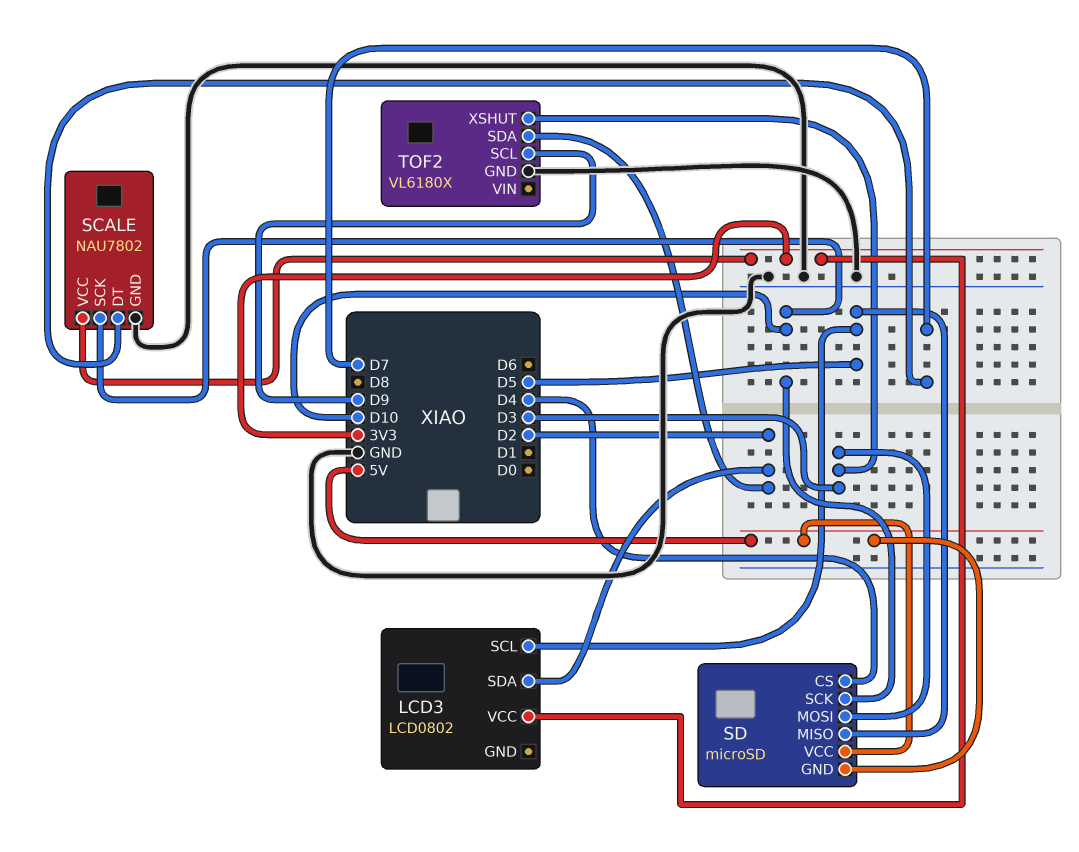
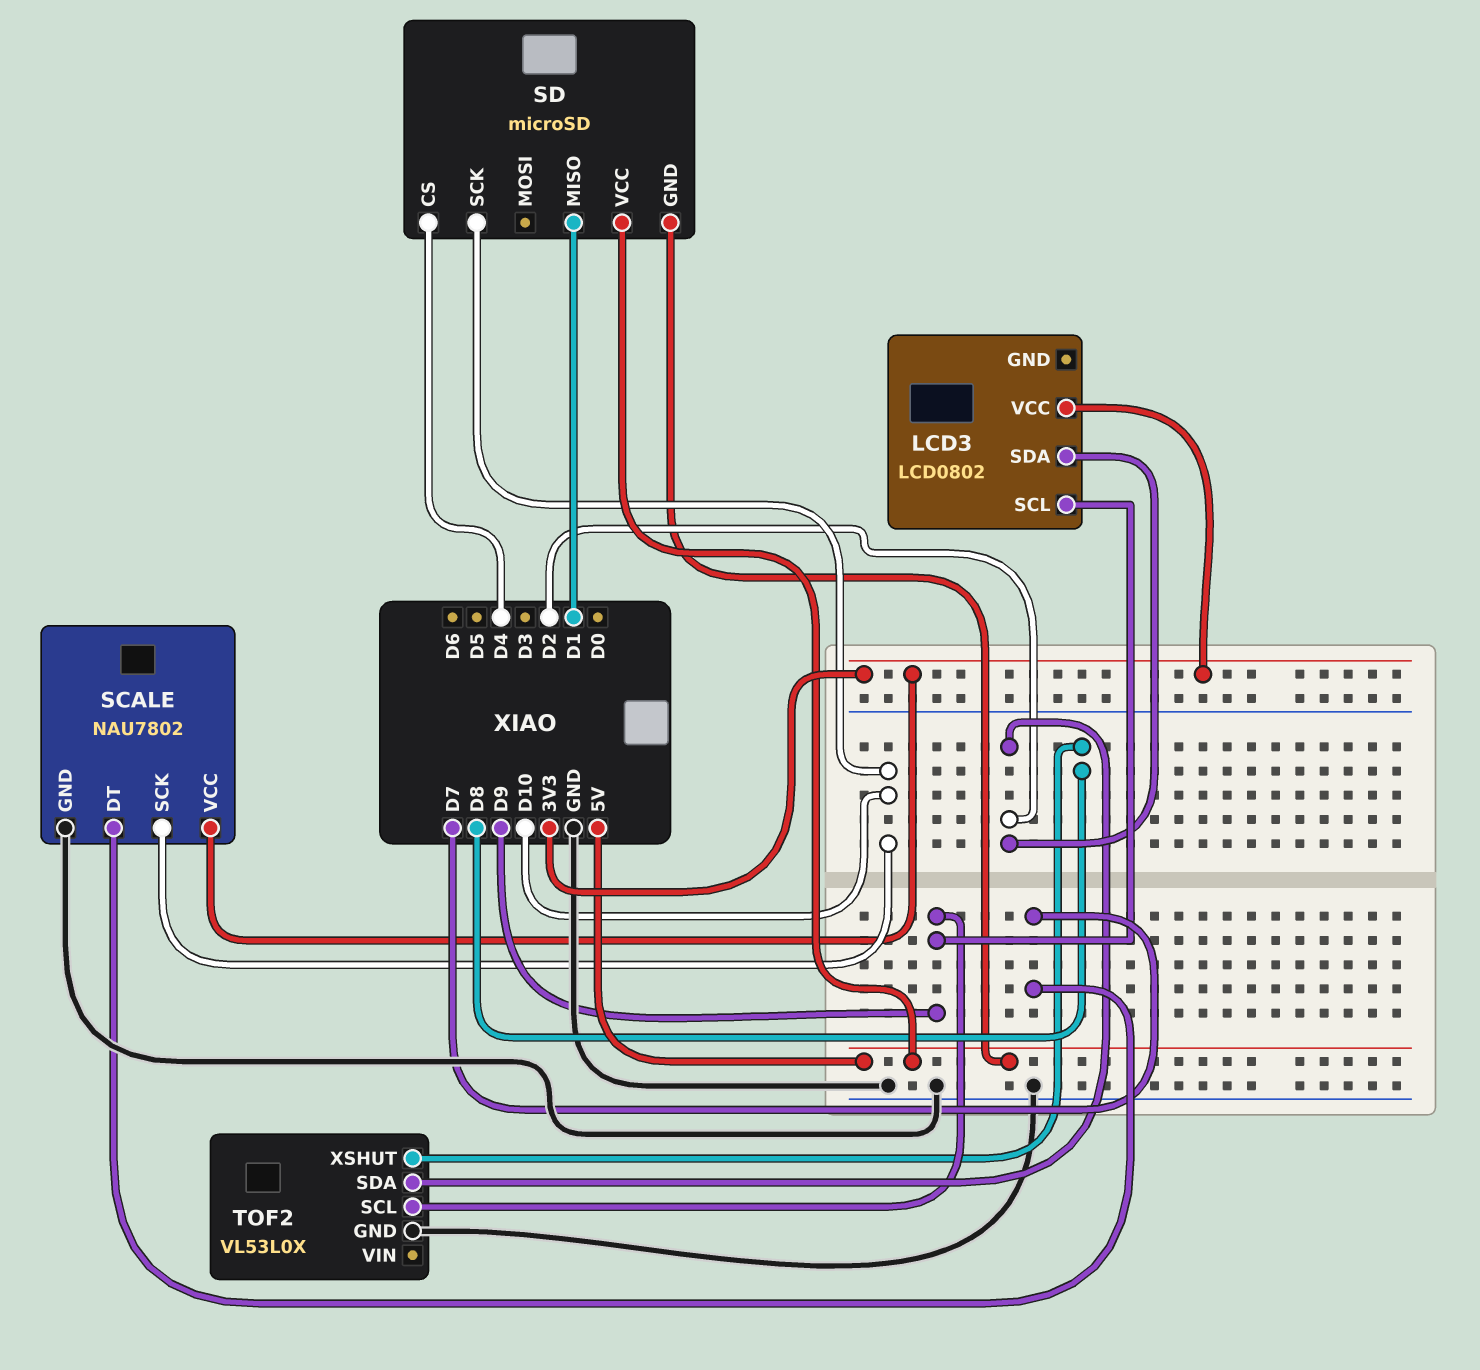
LCD3 pin SCL: D5 -> D9
SD pin MISO: D5 -> D1
SD pin MOSI: D3 -> none
TOF2: VL6180X -> VL53L0X
TOF2 pin XSHUT: D3 -> D8

